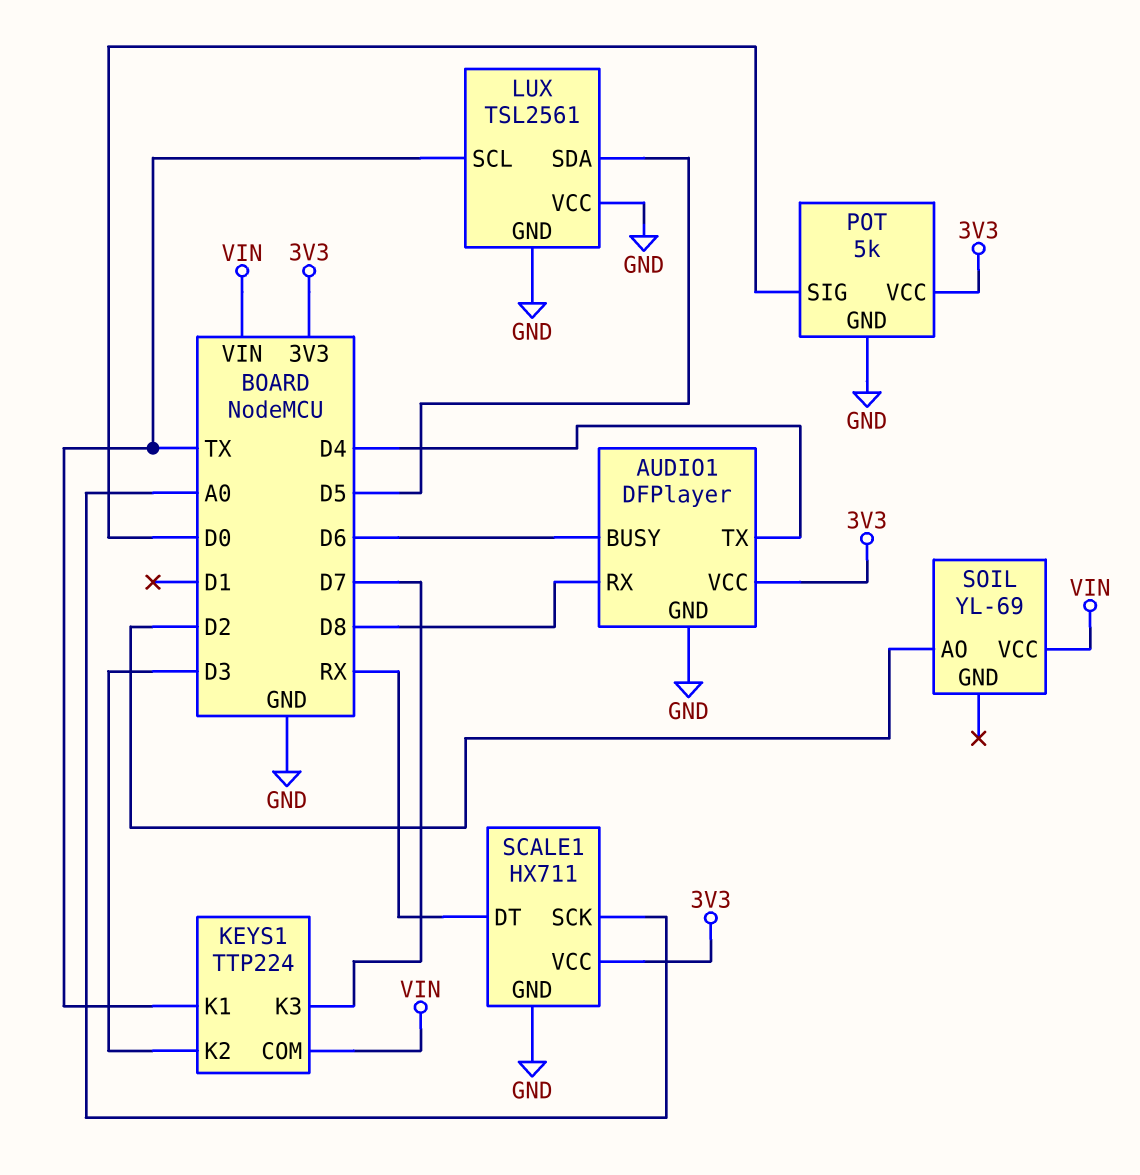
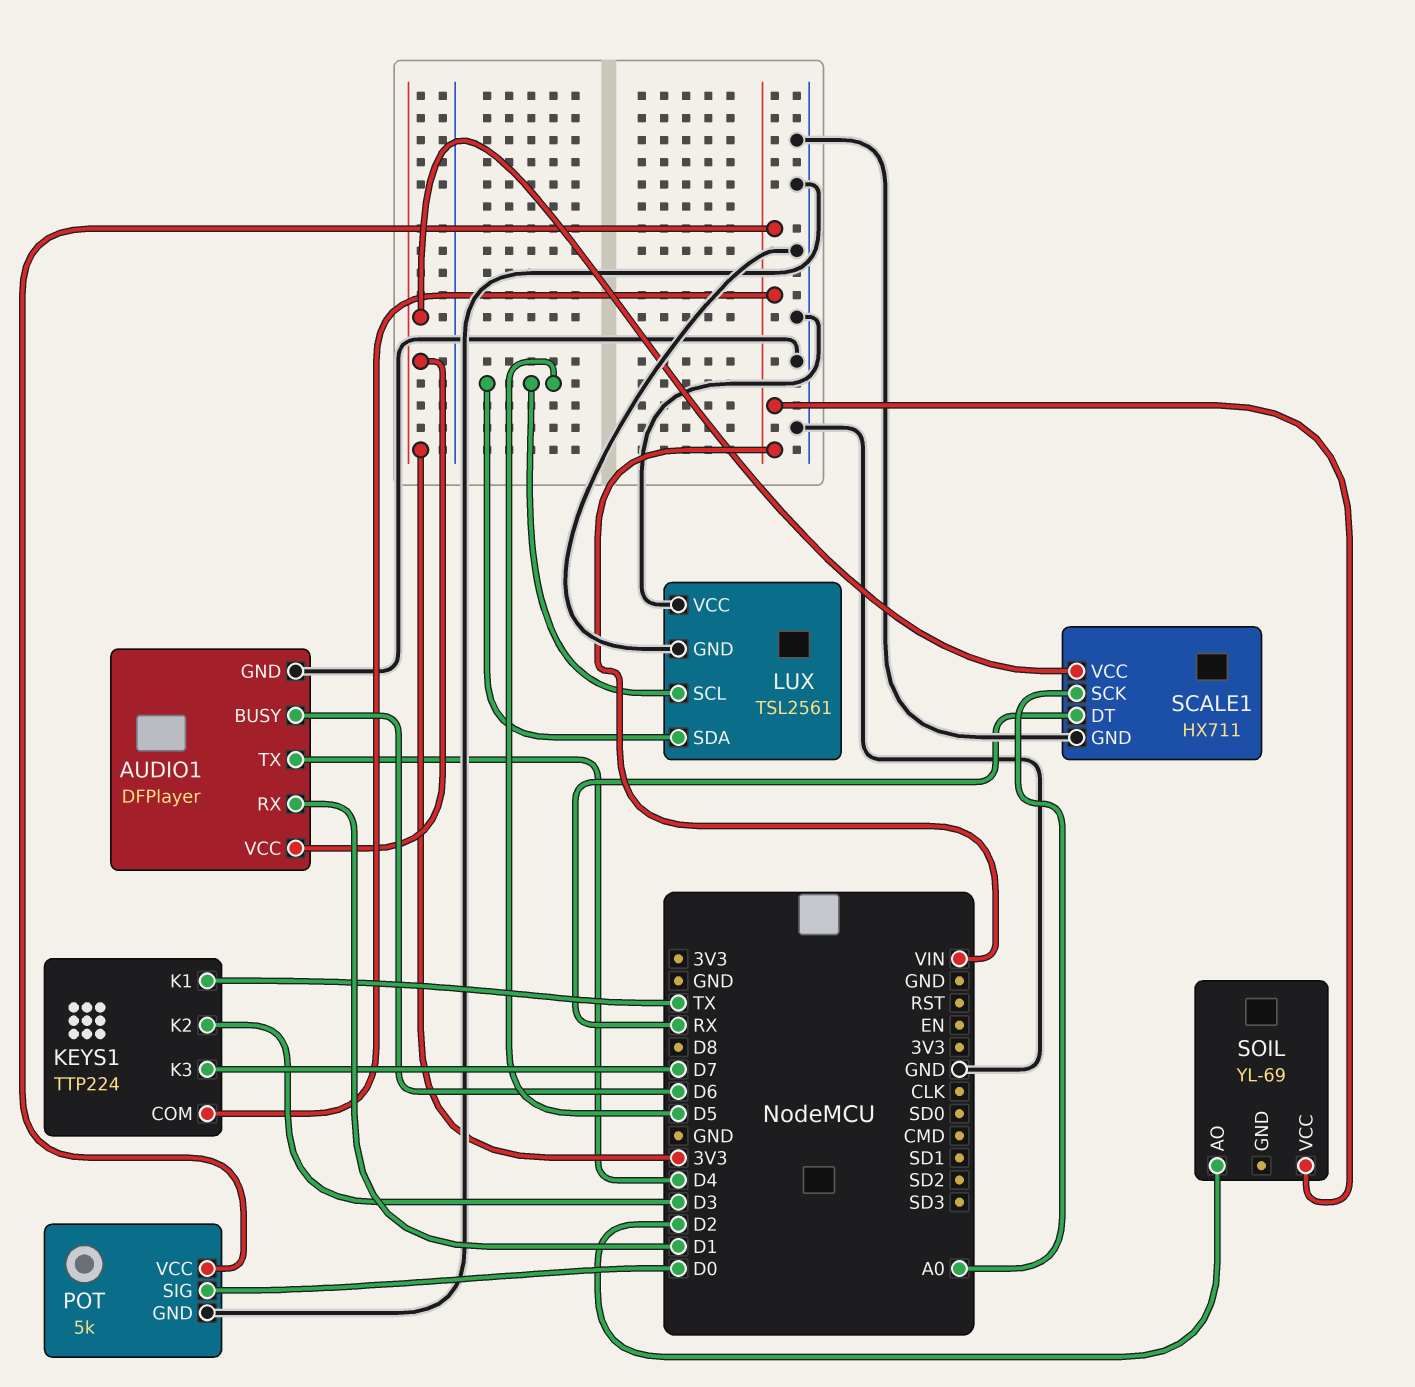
AUDIO1 pin RX: D8 -> D1
LUX pin SCL: TX -> D5
POT pin VCC: 3V3 -> VIN

